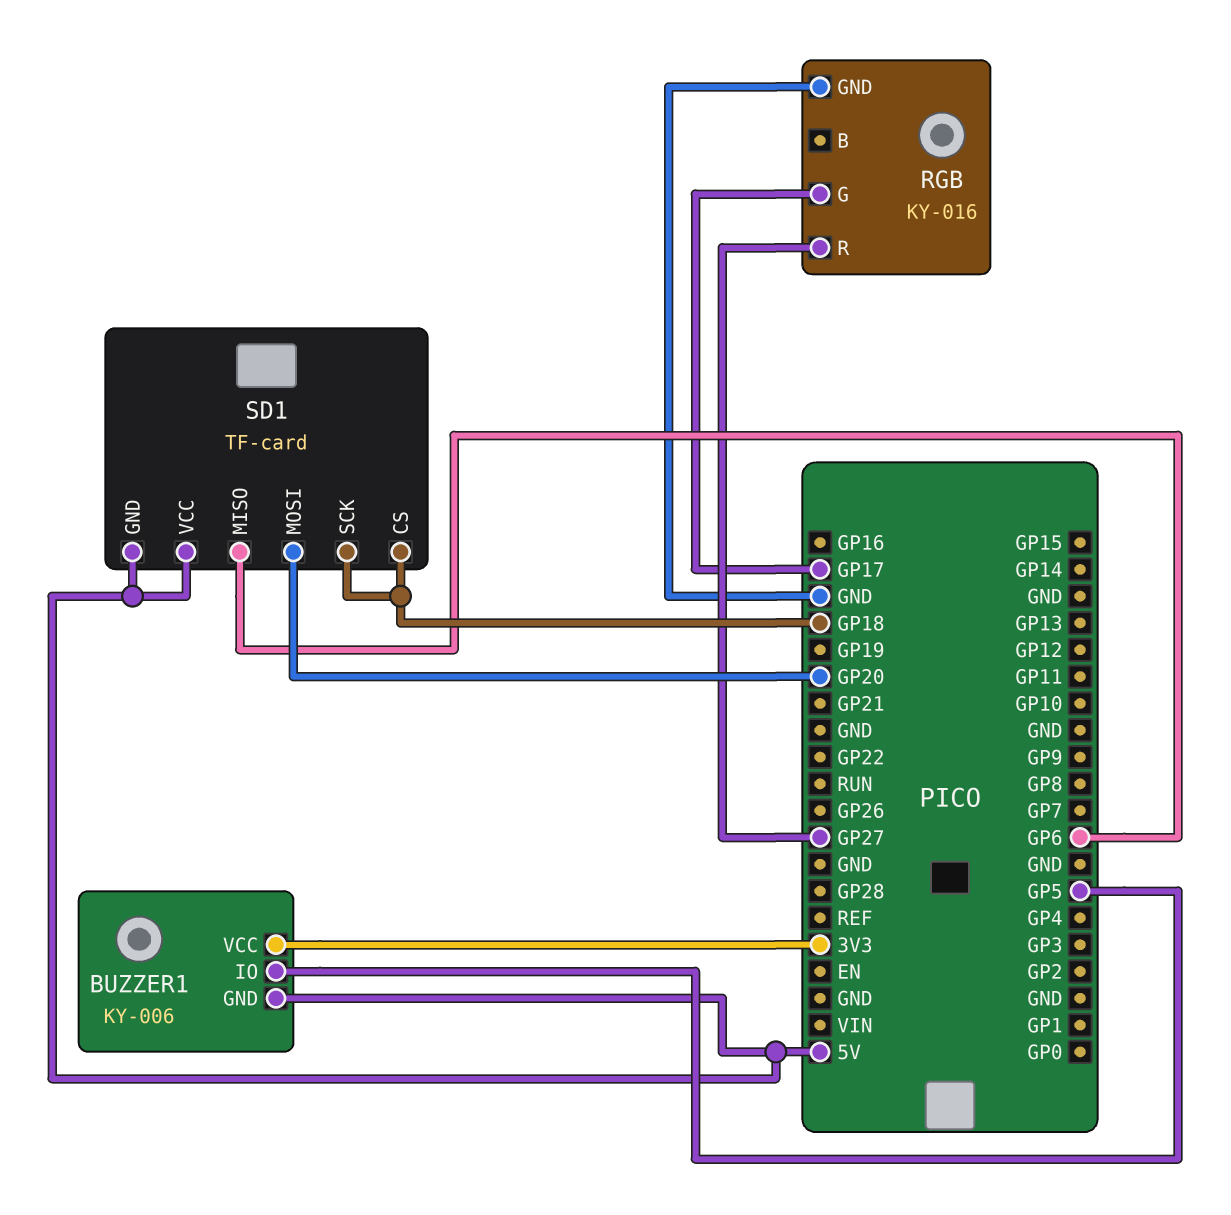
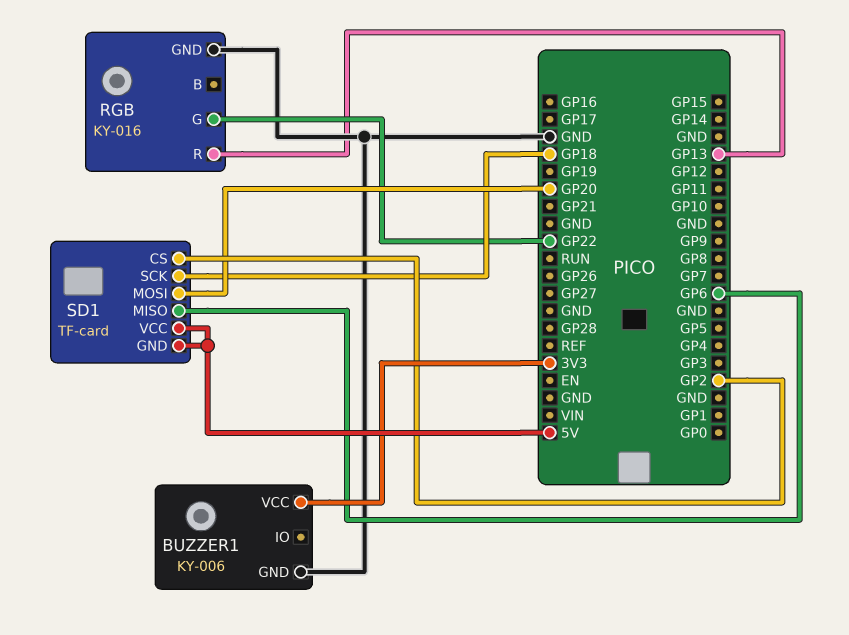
BUZZER1 pin GND: 5V -> GND
BUZZER1 pin IO: GP5 -> none
RGB pin G: GP17 -> GP22
RGB pin R: GP27 -> GP13
SD1 pin CS: GP18 -> GP2

